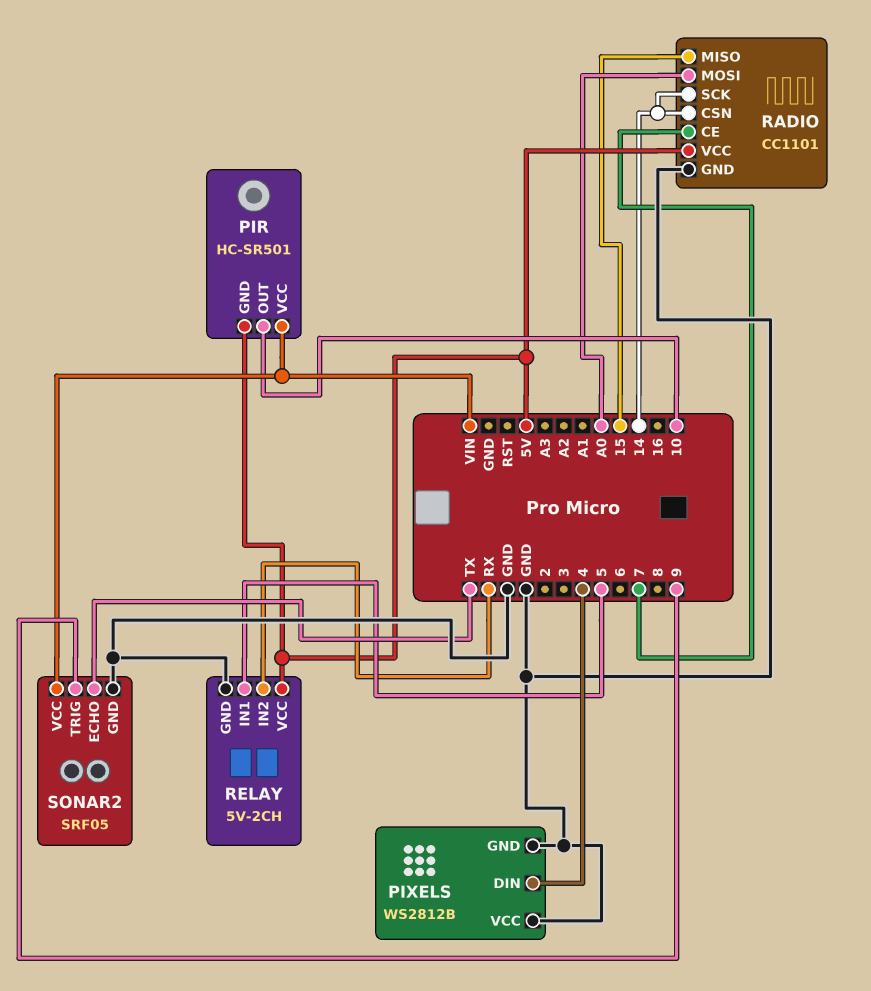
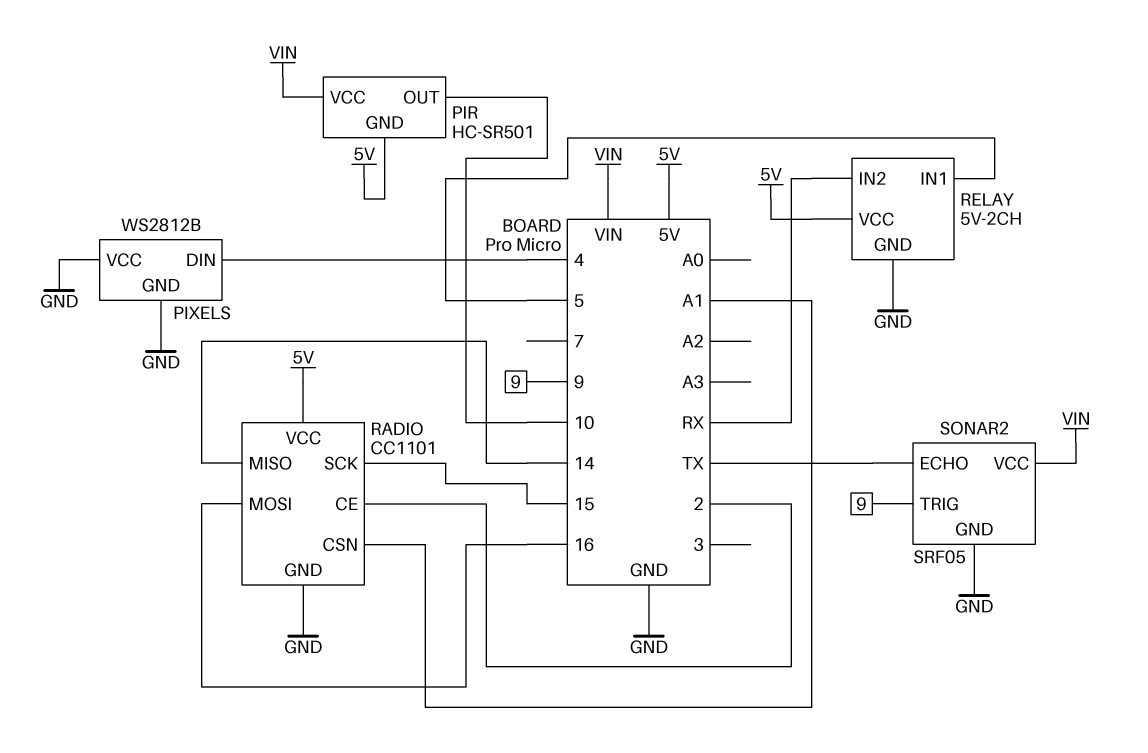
RADIO pin CE: 7 -> 2
RADIO pin CSN: 14 -> A1
RADIO pin MISO: 15 -> 14
RADIO pin MOSI: A0 -> 16
RADIO pin SCK: 14 -> 15

